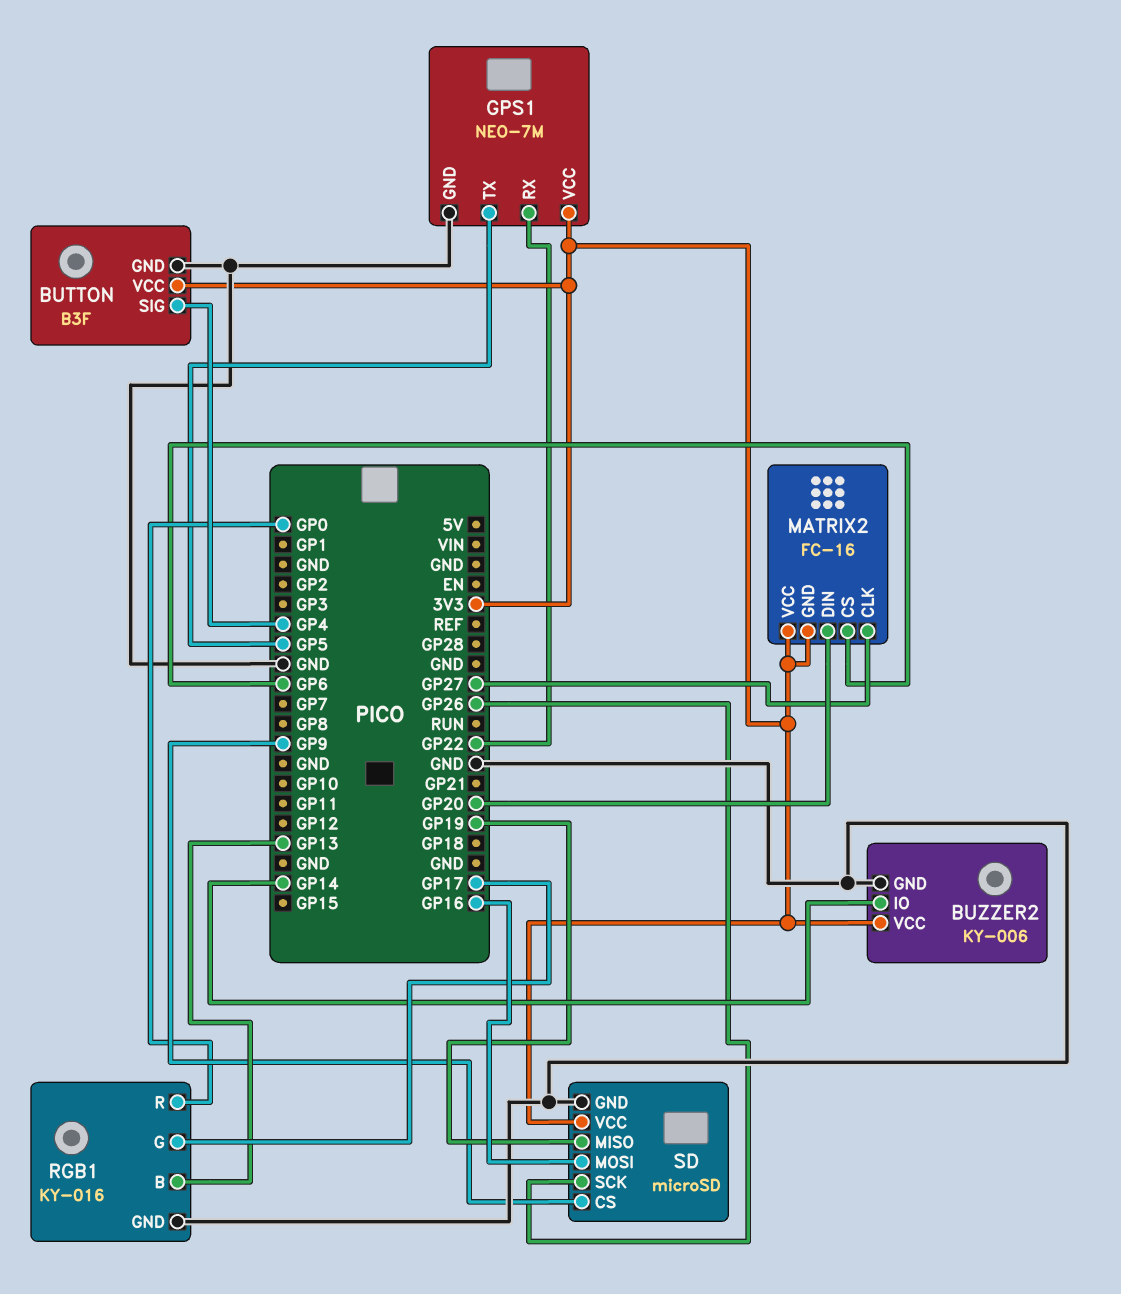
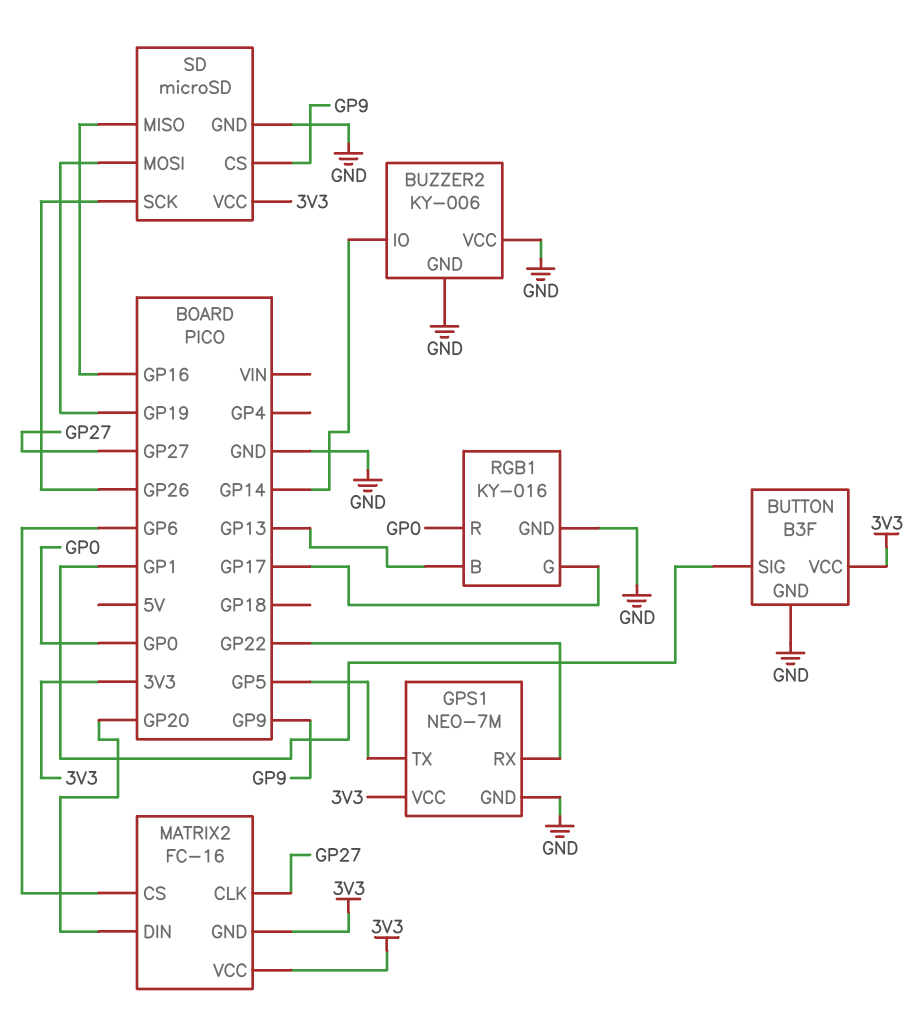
BUTTON pin SIG: GP4 -> GP1
BUZZER2 pin VCC: 3V3 -> GND
SD pin MISO: GP19 -> GP16
SD pin MOSI: GP16 -> GP19

